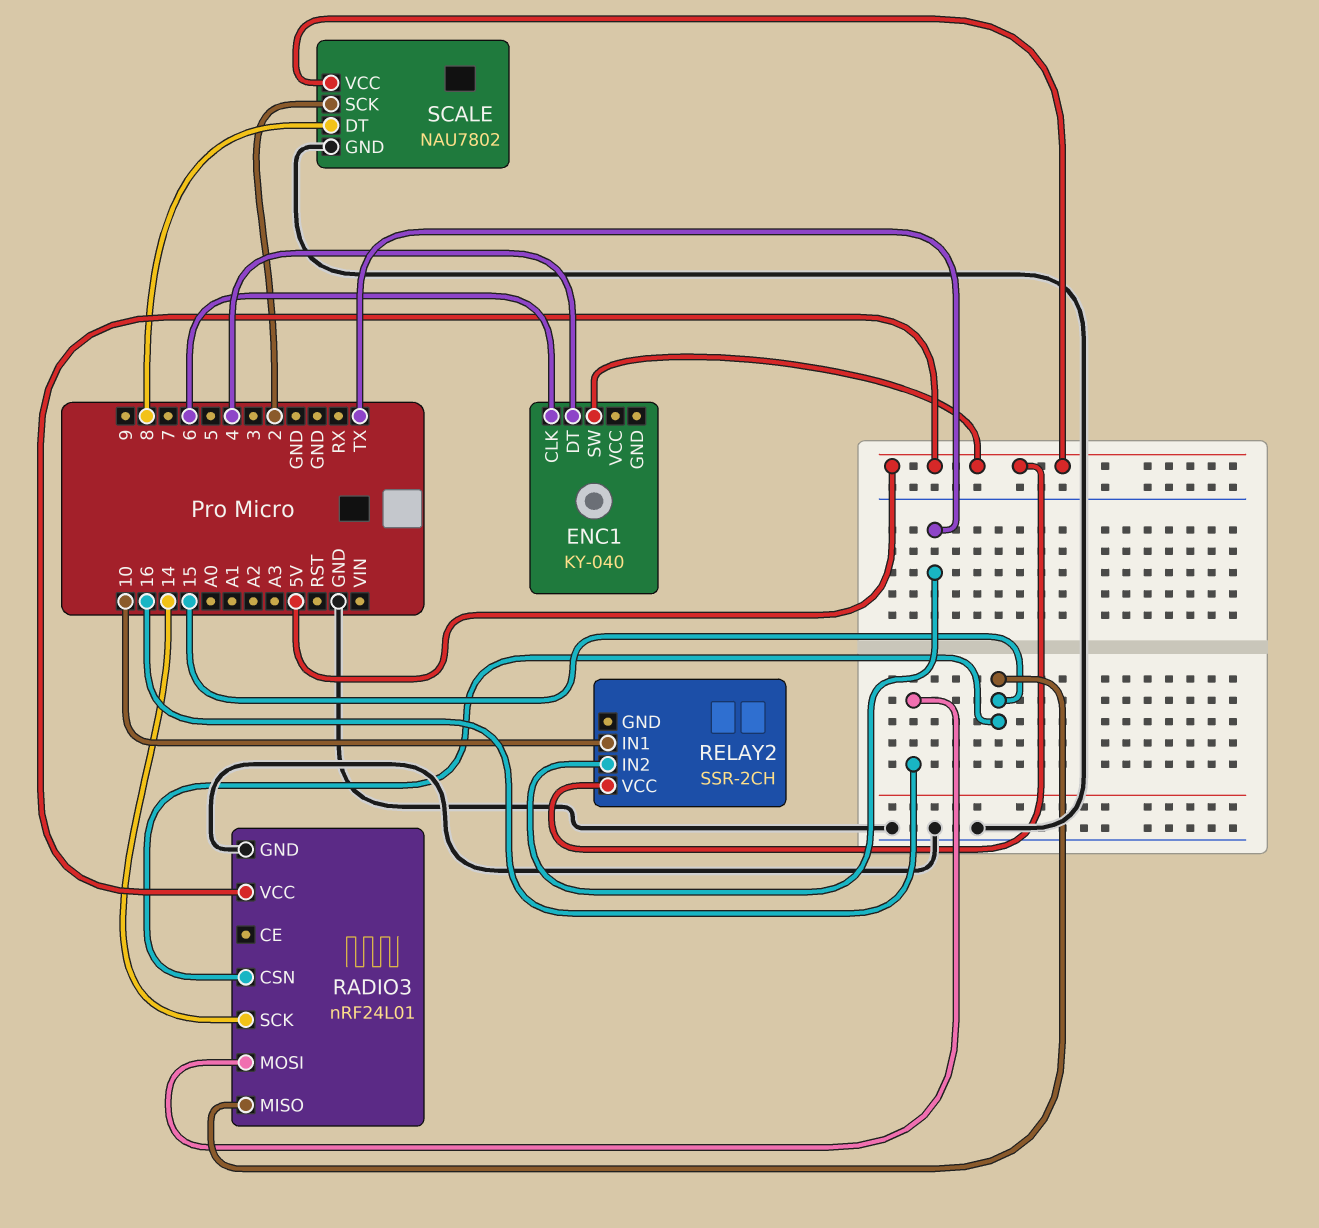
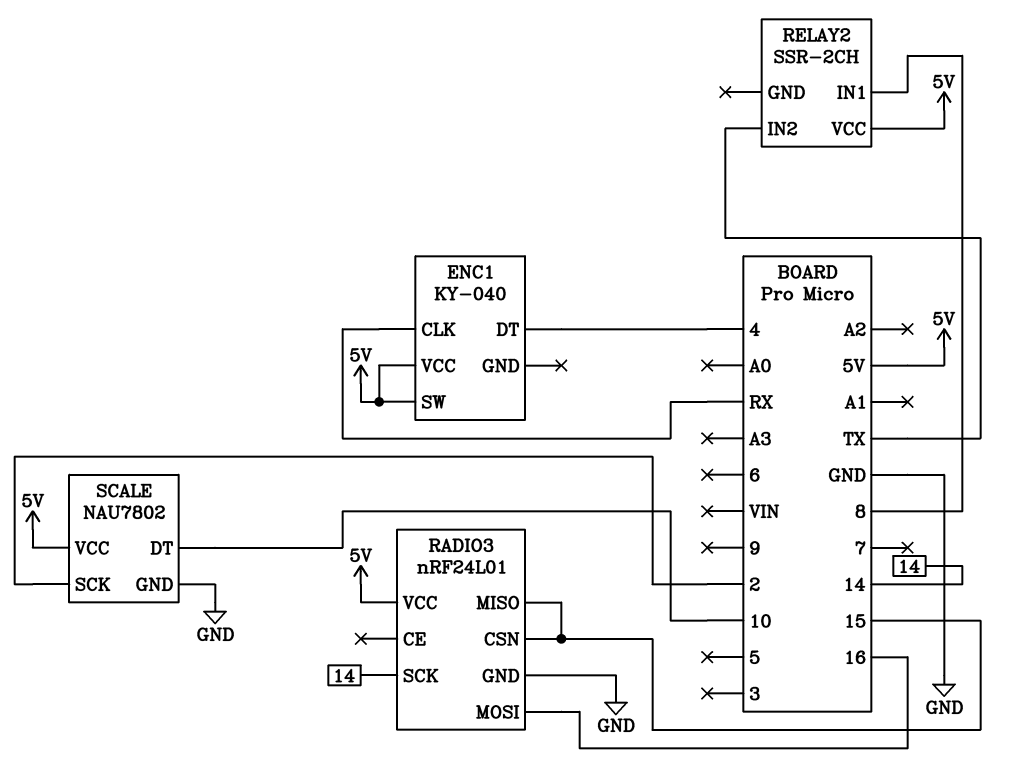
ENC1 pin CLK: 6 -> RX
ENC1 pin VCC: none -> 5V
RELAY2 pin IN1: 10 -> 8
SCALE pin DT: 8 -> 10

